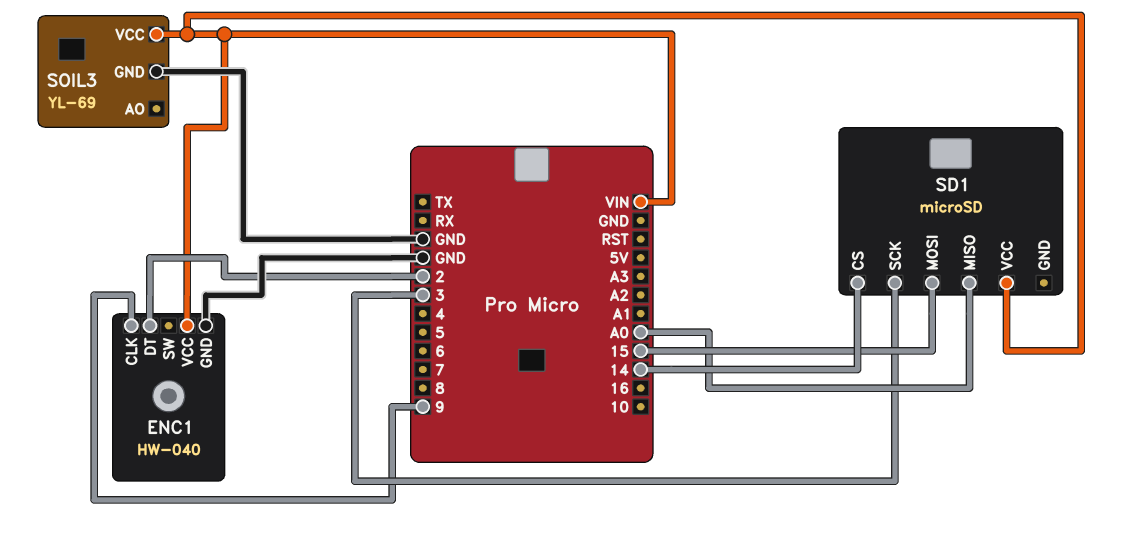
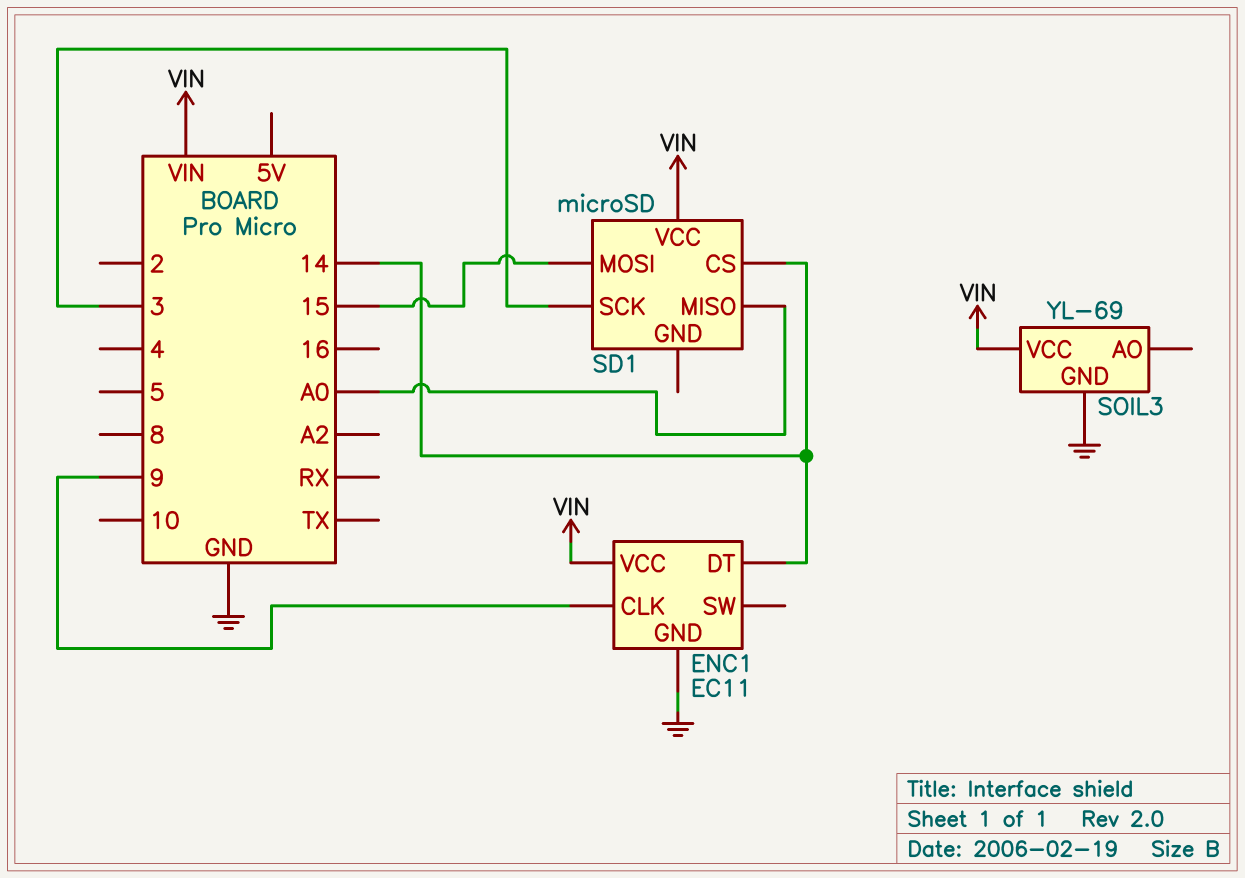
ENC1: HW-040 -> EC11
ENC1 pin DT: 2 -> 14

